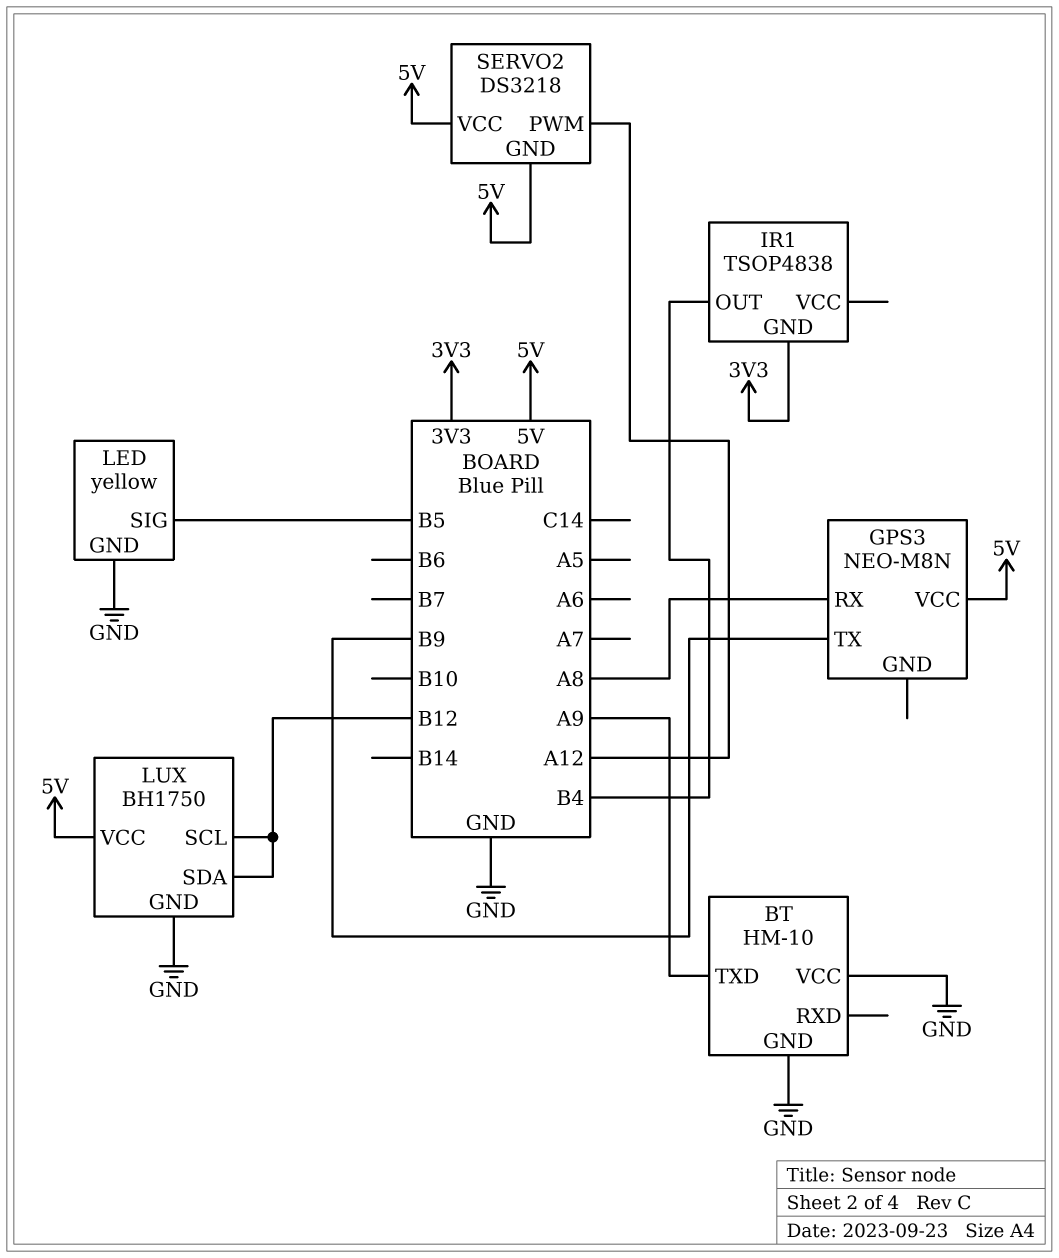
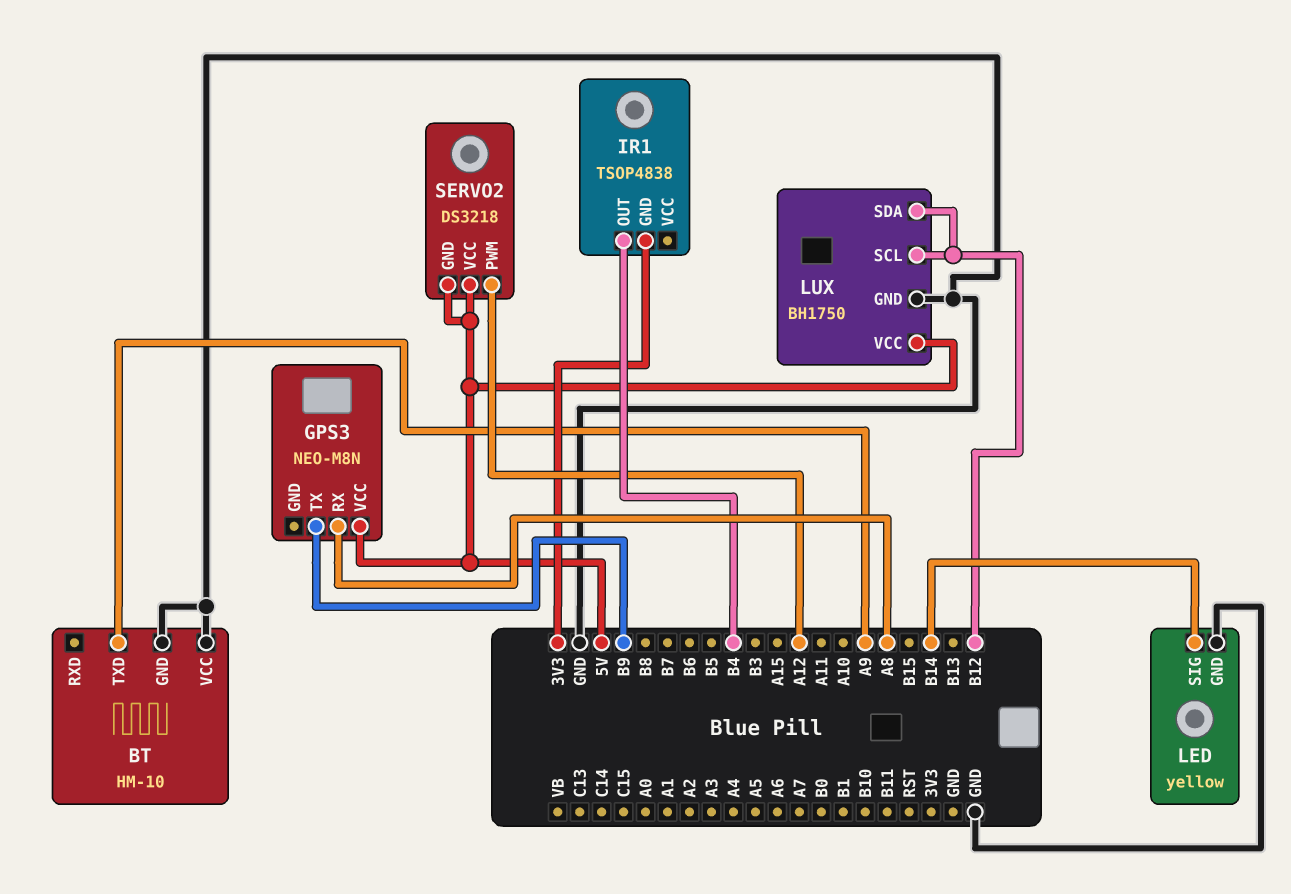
LED pin SIG: B5 -> B14

